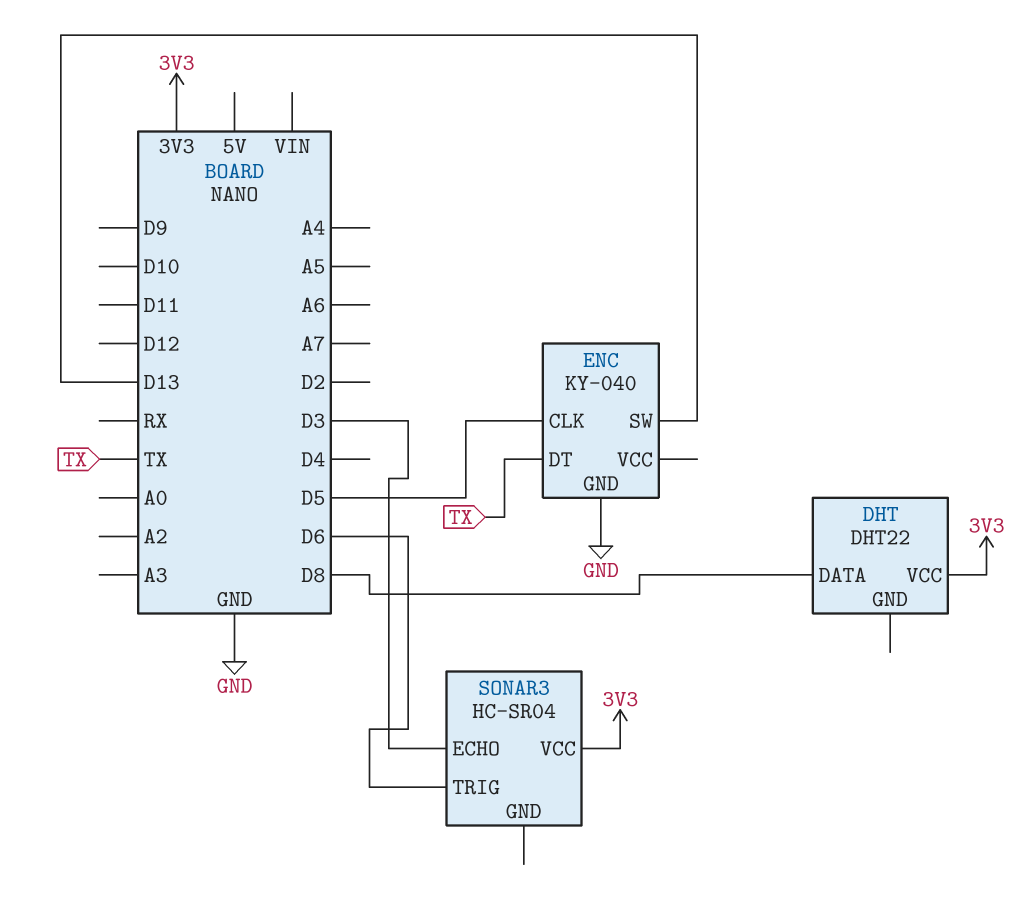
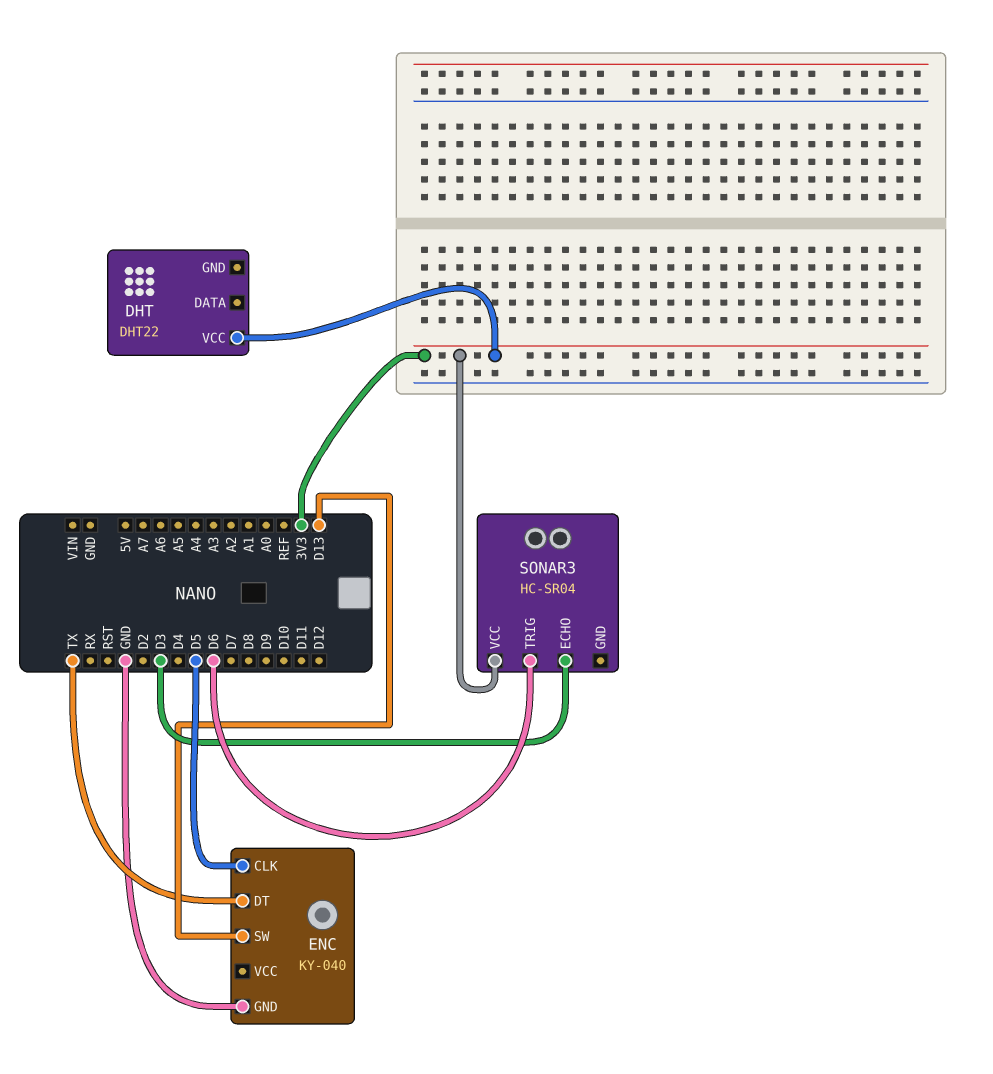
DHT pin DATA: D8 -> none

